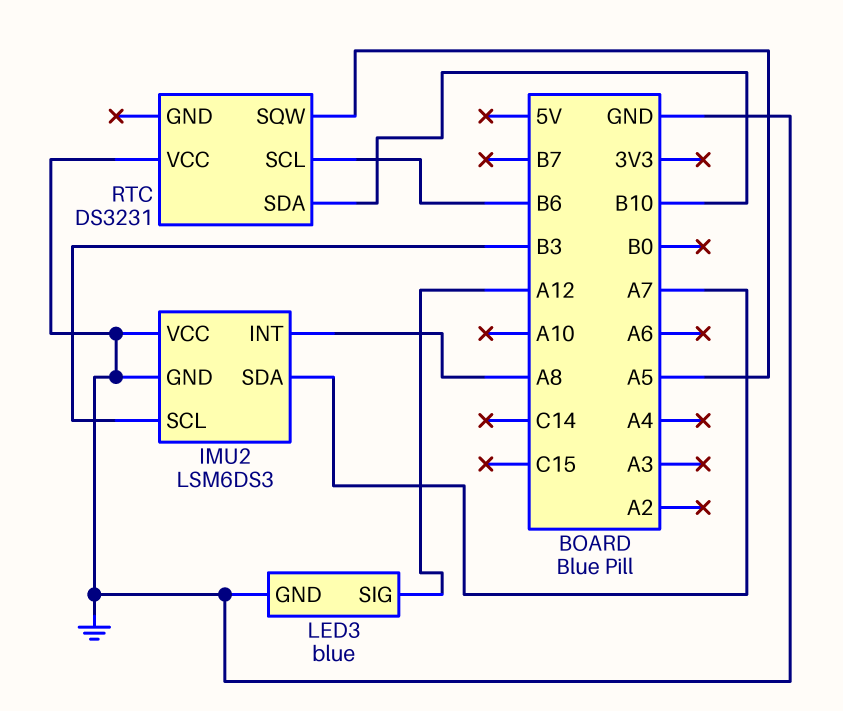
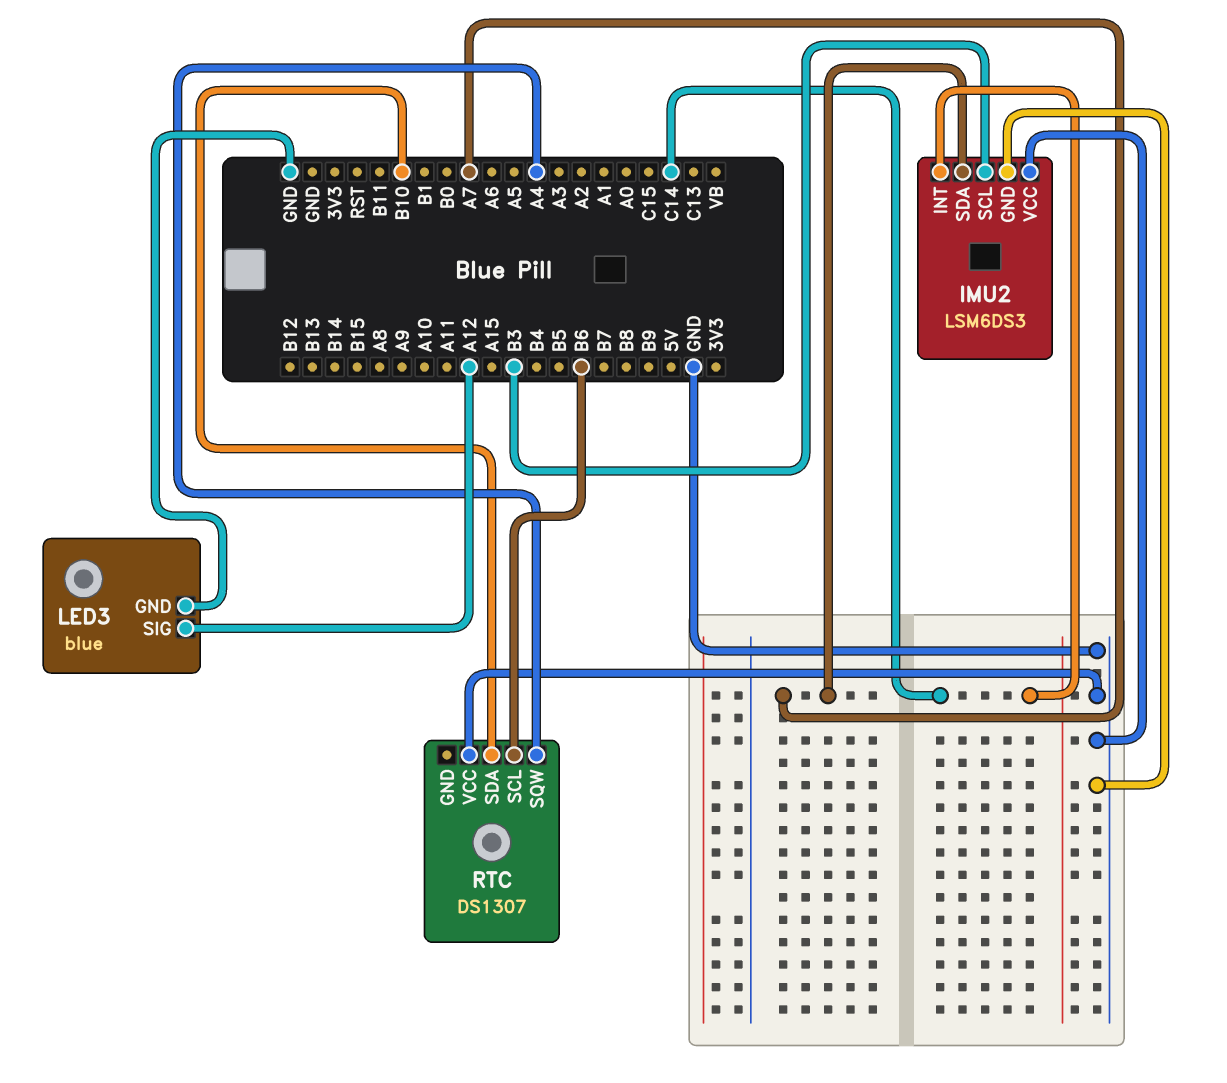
IMU2 pin INT: A8 -> C14
RTC: DS3231 -> DS1307
RTC pin SQW: A5 -> A4

